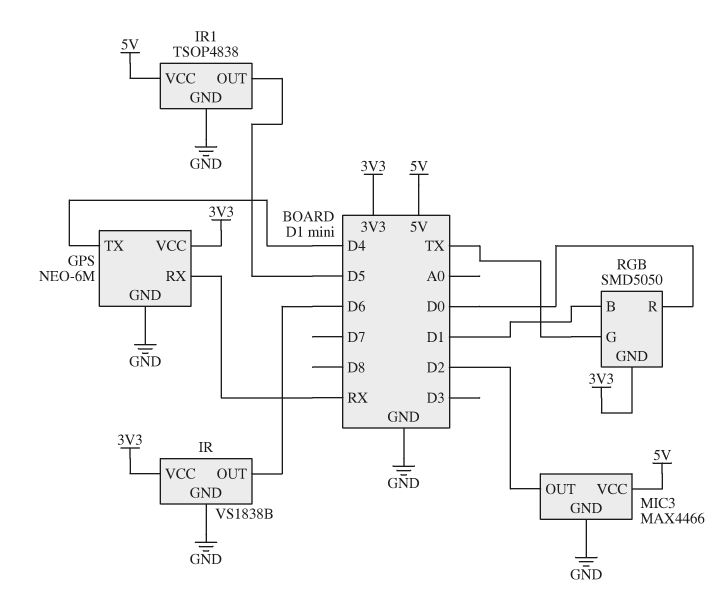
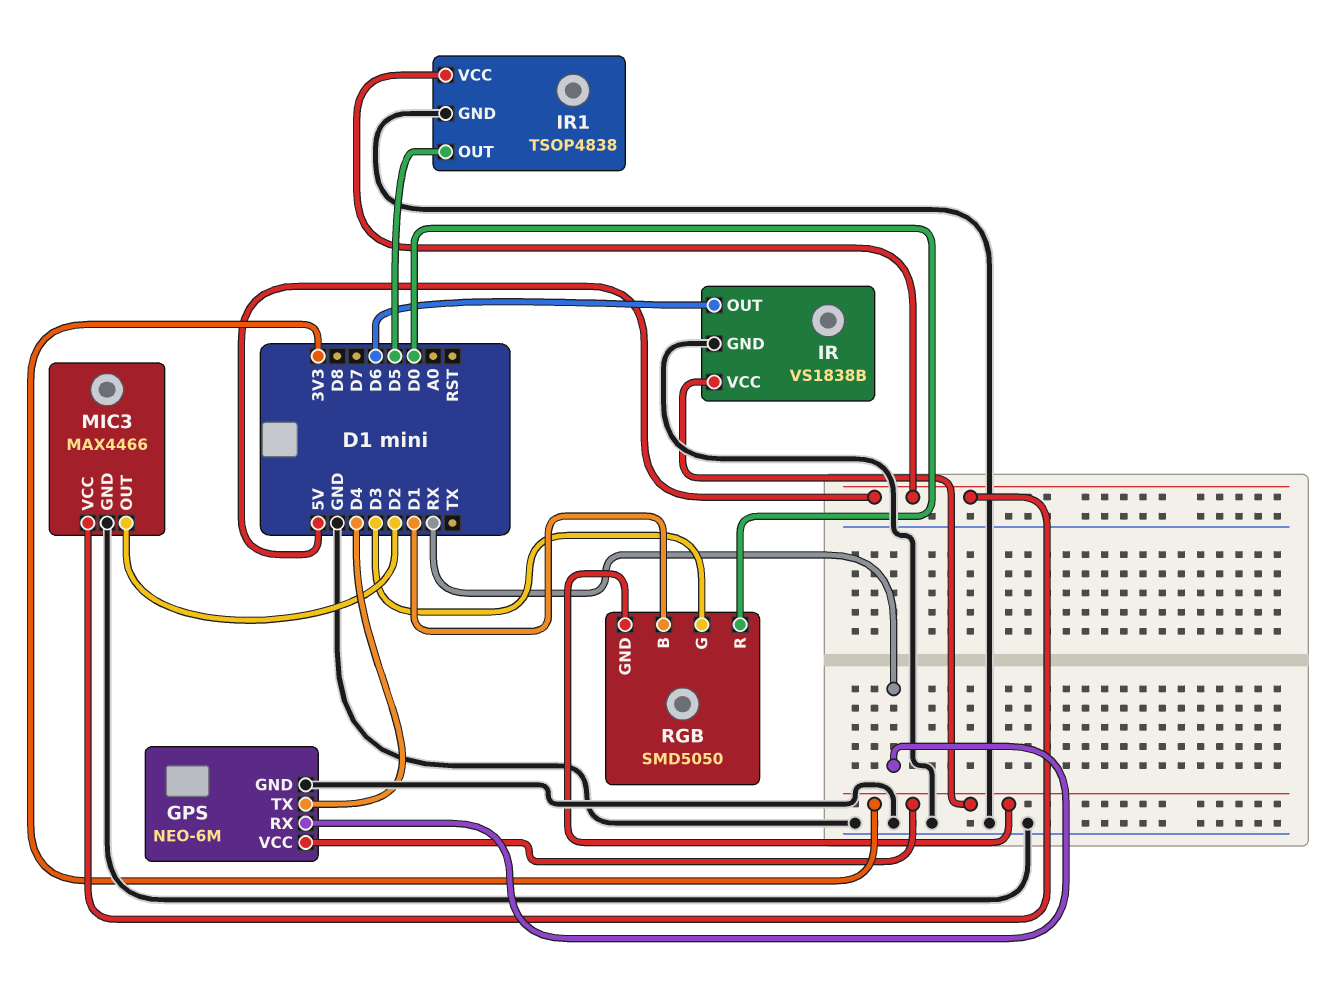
RGB pin G: TX -> D3

